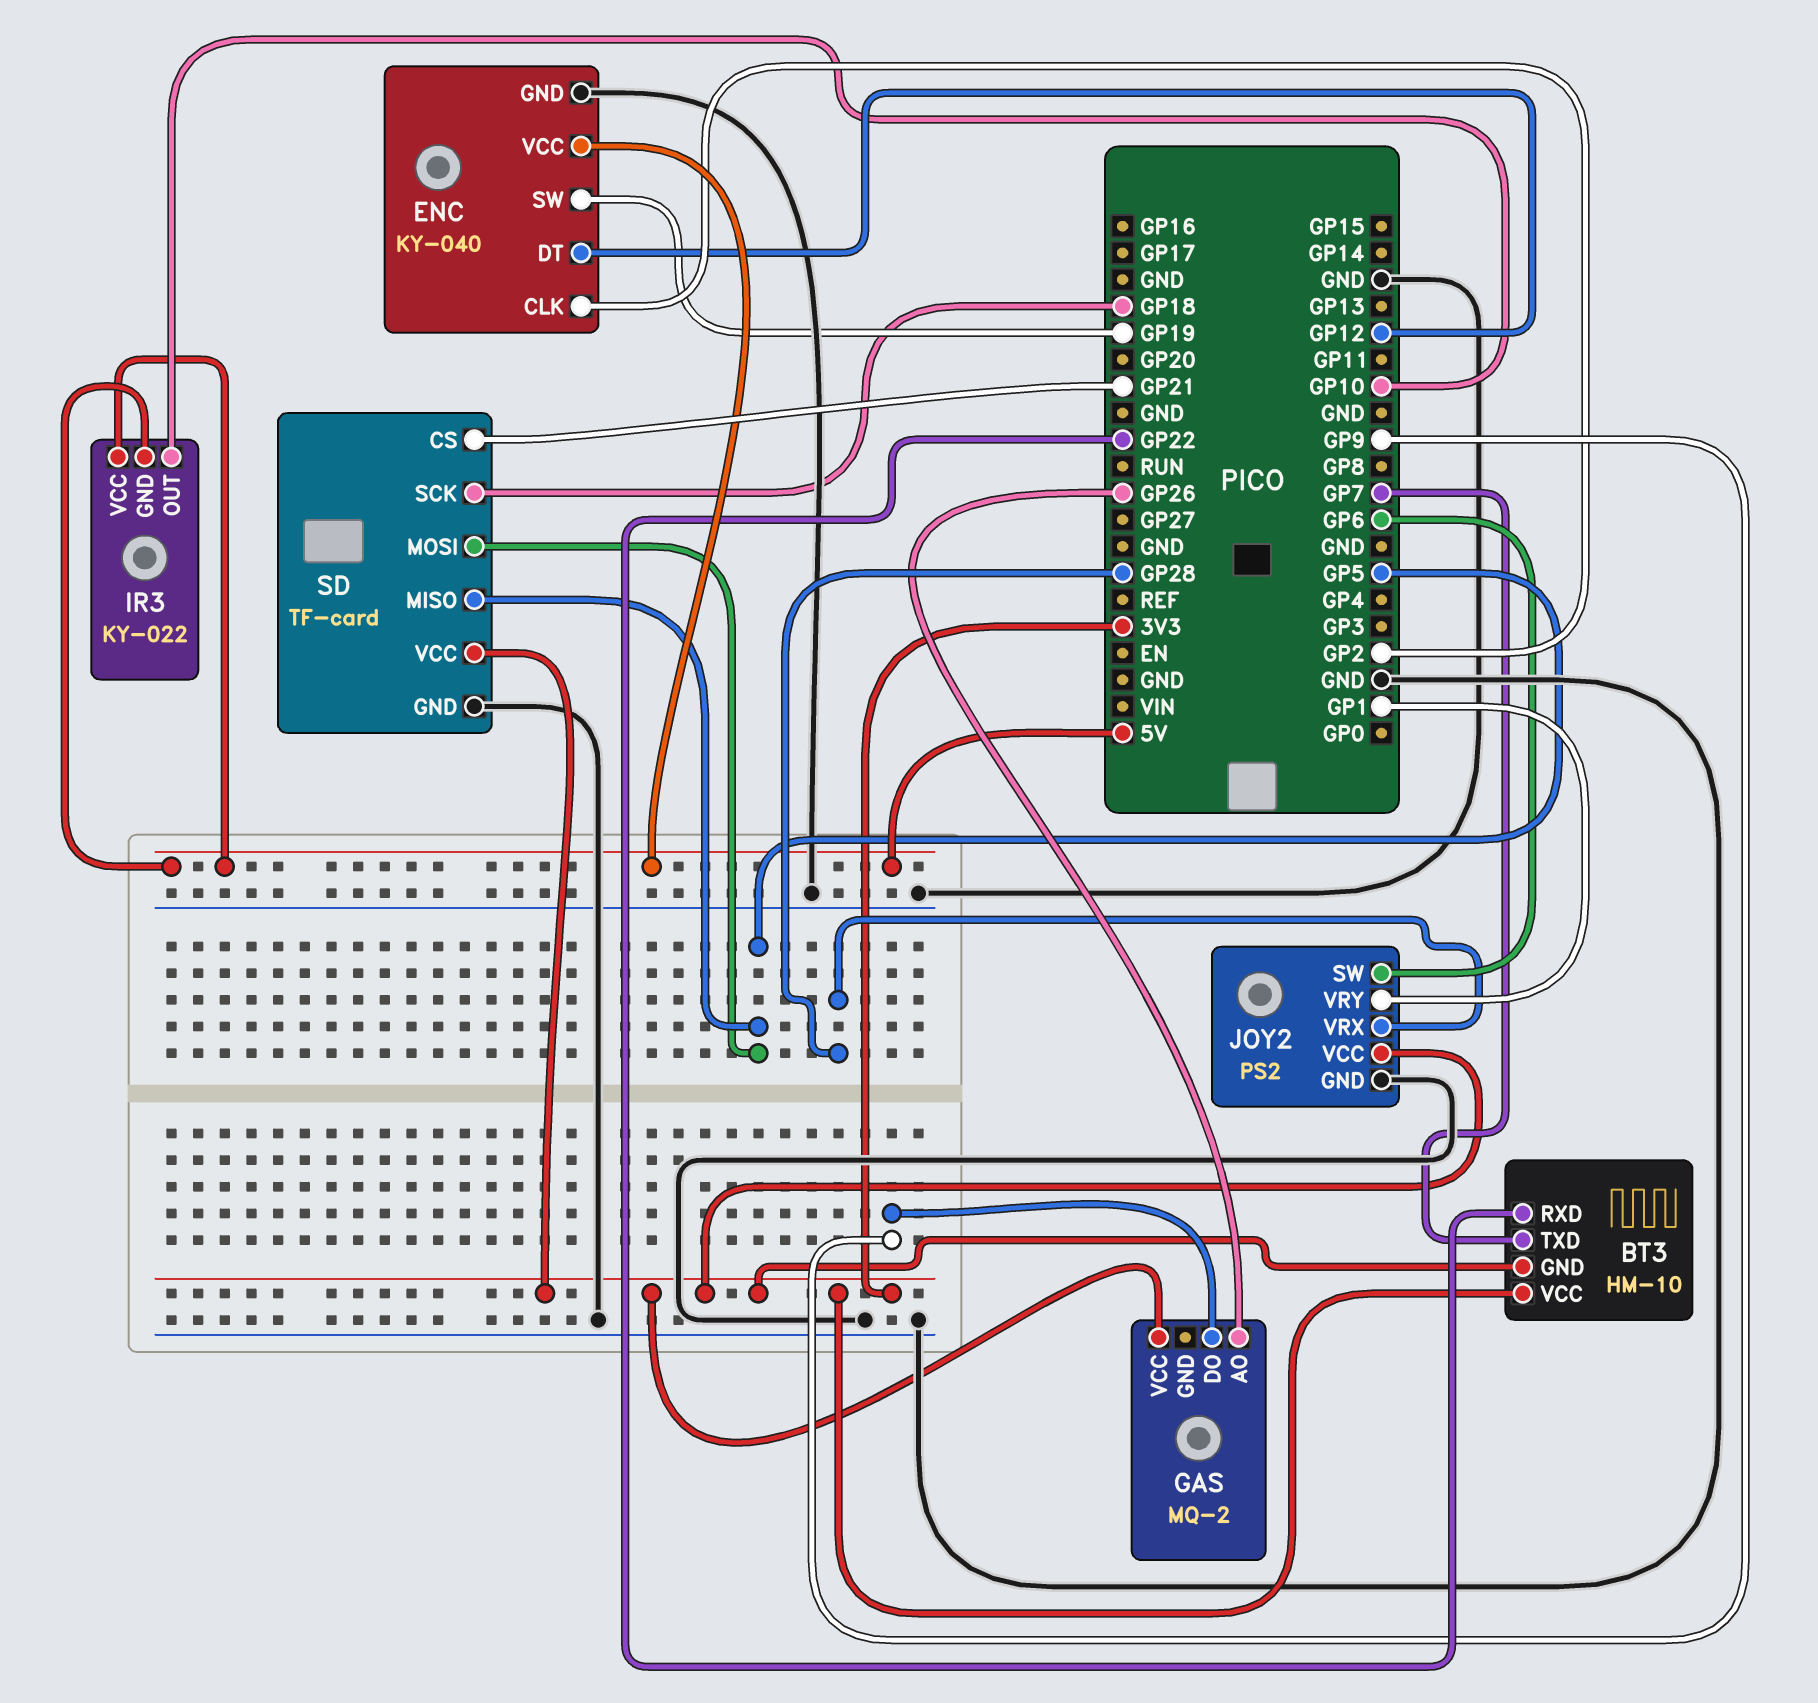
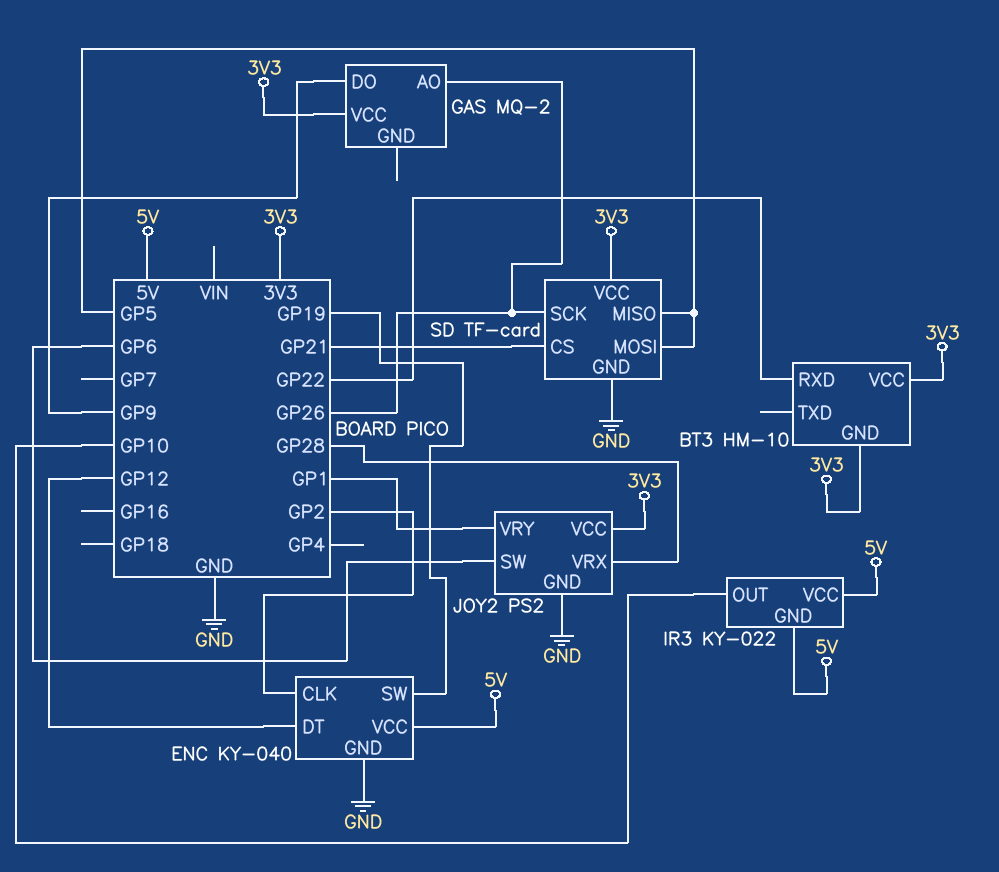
BT3 pin TXD: GP7 -> none
SD pin SCK: GP18 -> GP26

